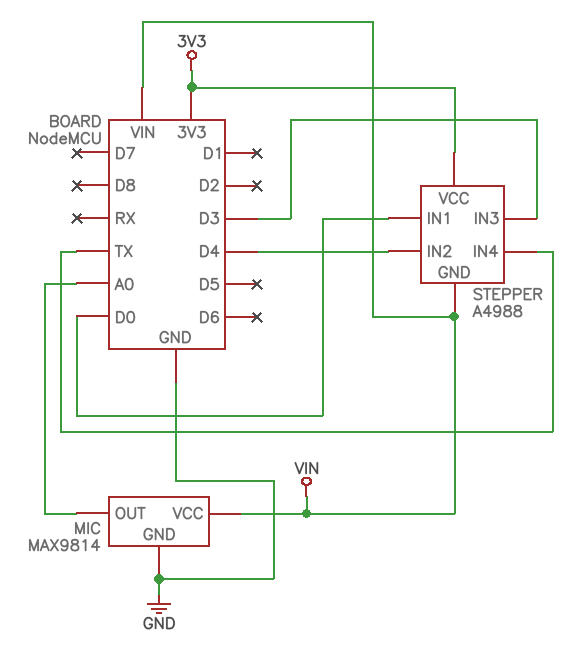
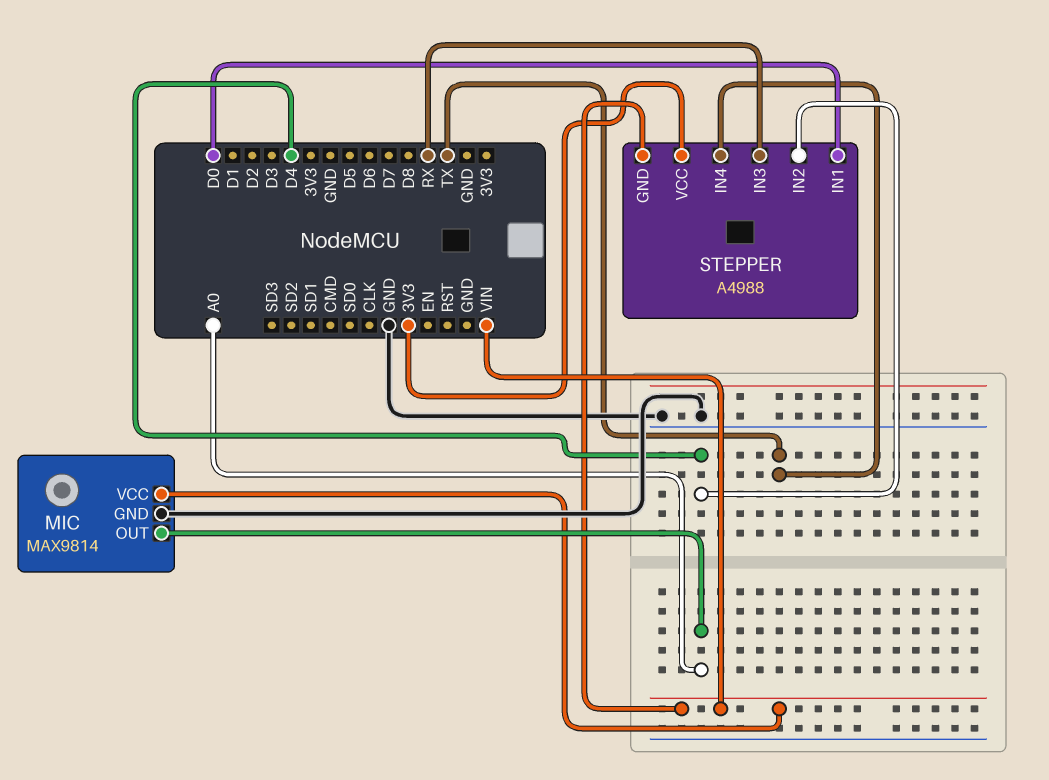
STEPPER pin IN3: D3 -> RX

